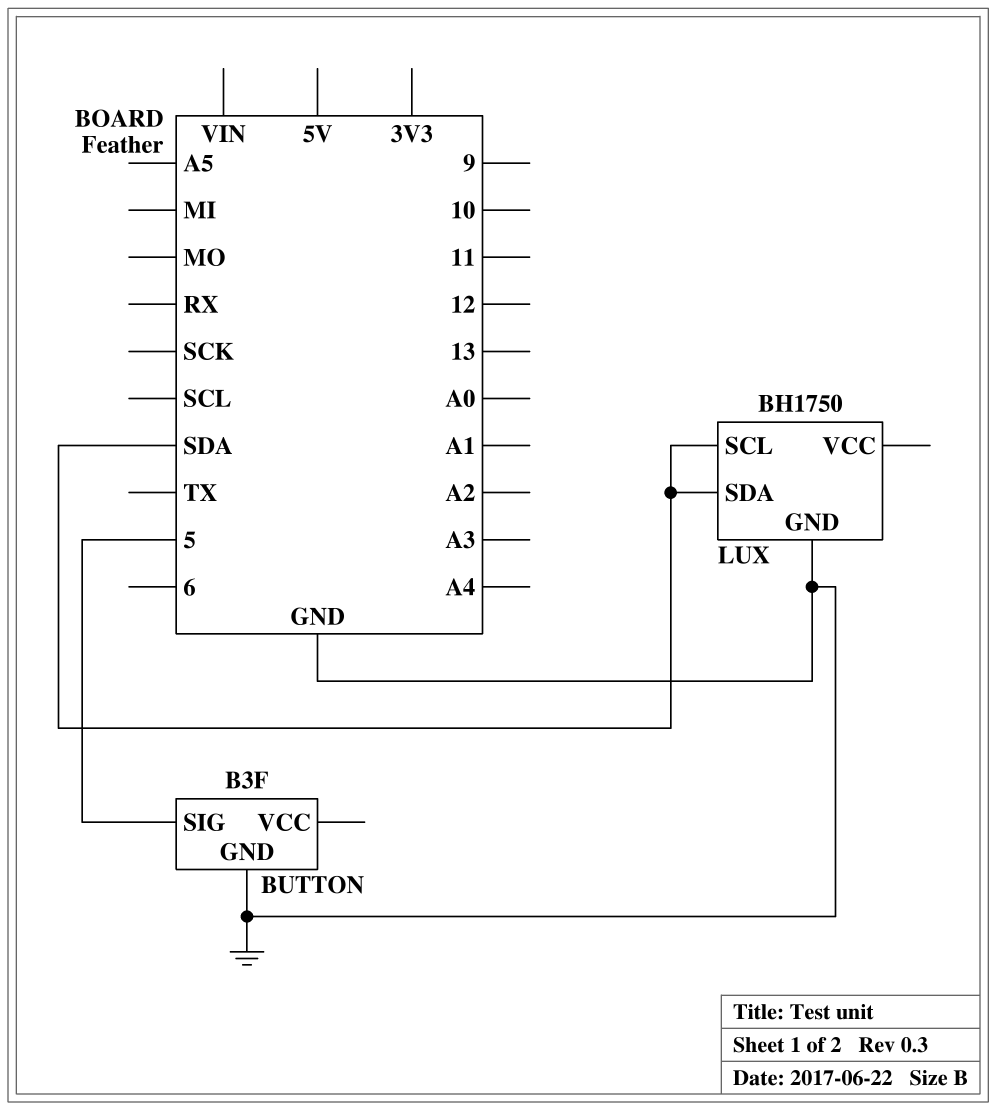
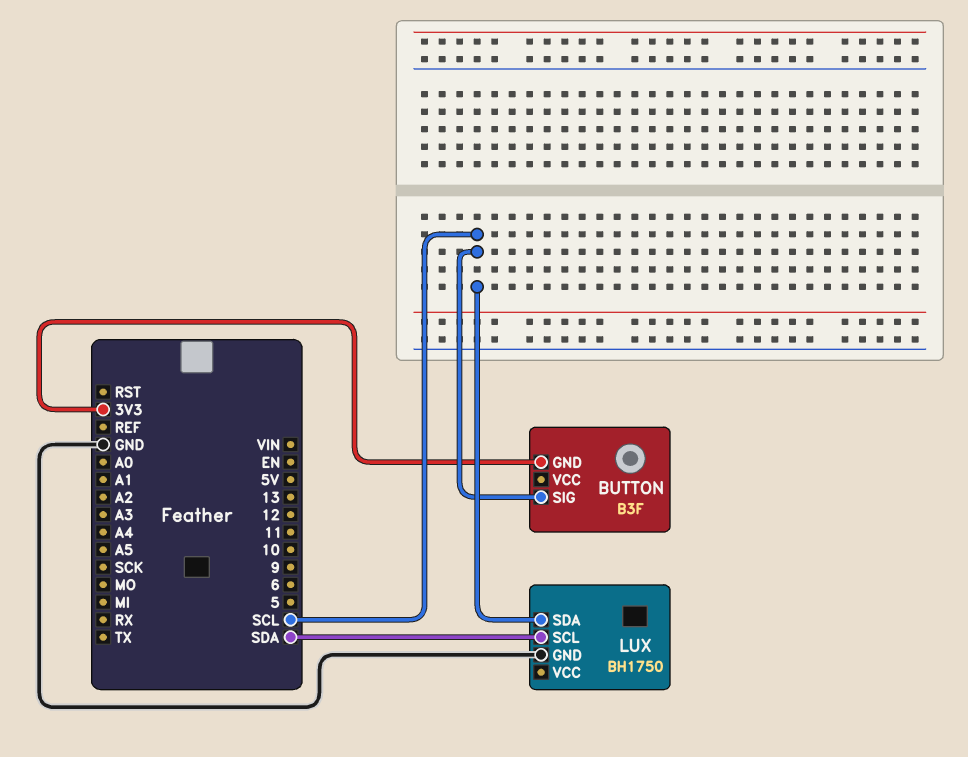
BUTTON pin GND: GND -> 3V3
BUTTON pin SIG: 5 -> SCL
LUX pin SDA: SDA -> SCL

